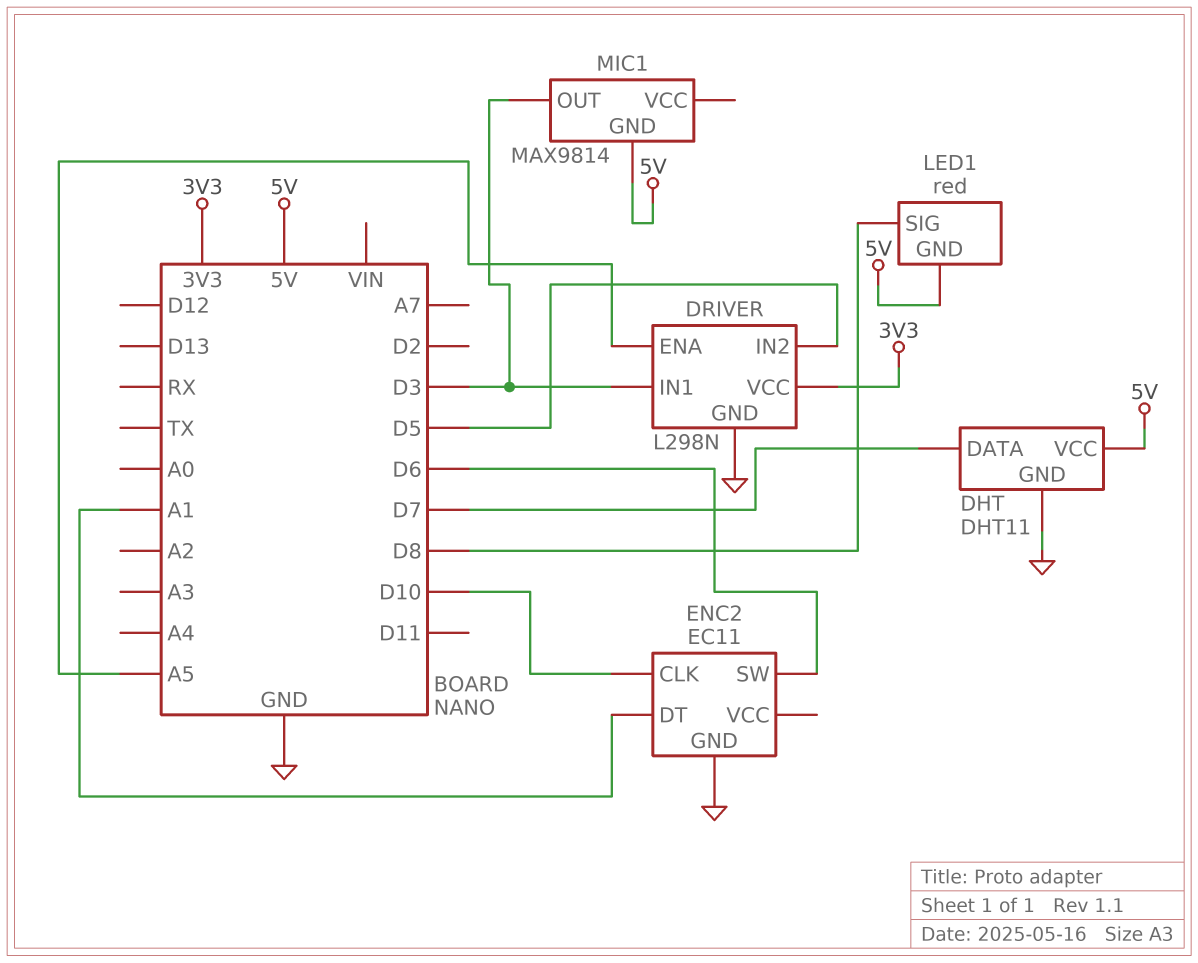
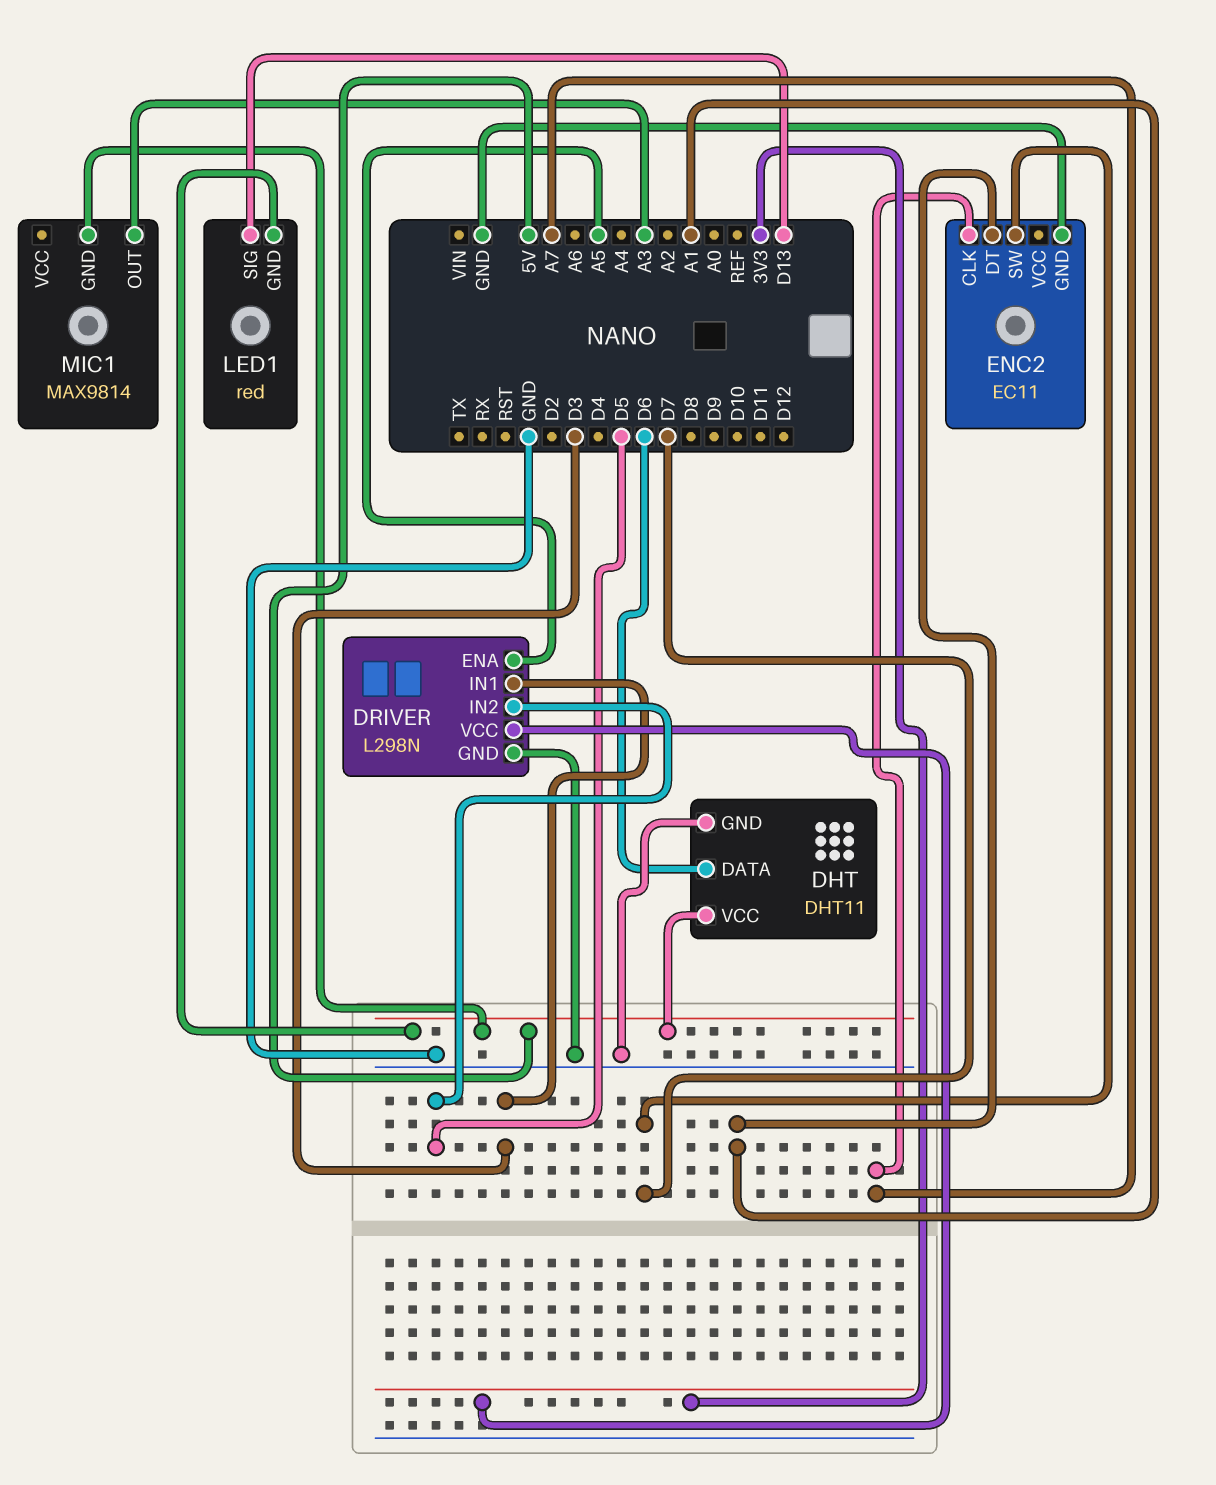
DHT pin DATA: D7 -> D6
ENC2 pin CLK: D10 -> A7
ENC2 pin SW: D6 -> D7
LED1 pin SIG: D8 -> D13
MIC1 pin OUT: D3 -> A3

